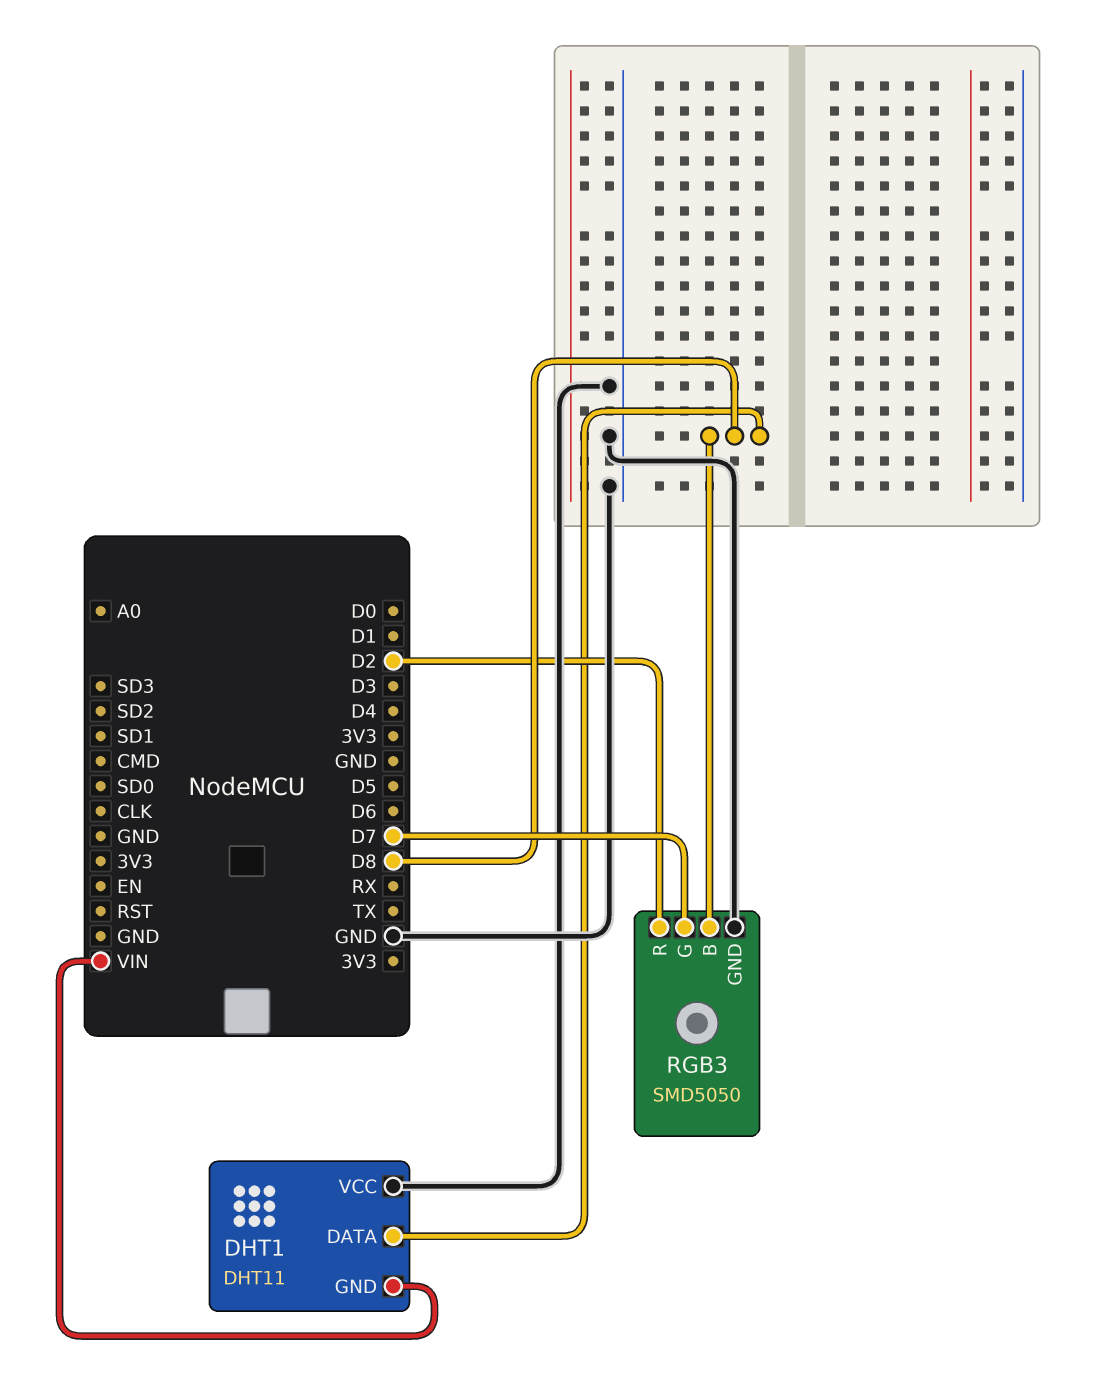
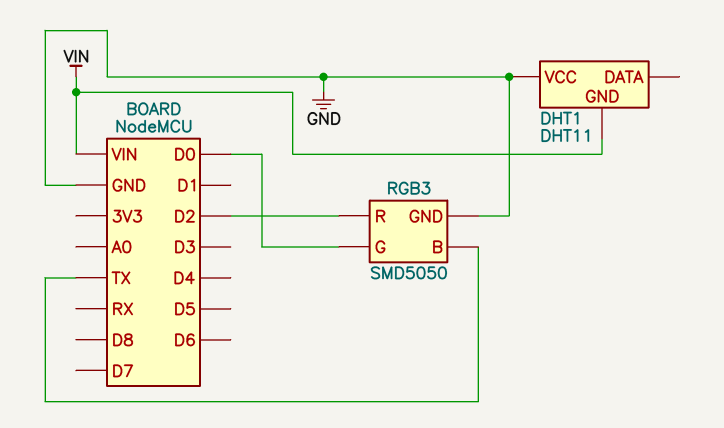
DHT1 pin DATA: D8 -> none
RGB3 pin B: D8 -> TX
RGB3 pin G: D7 -> D0

